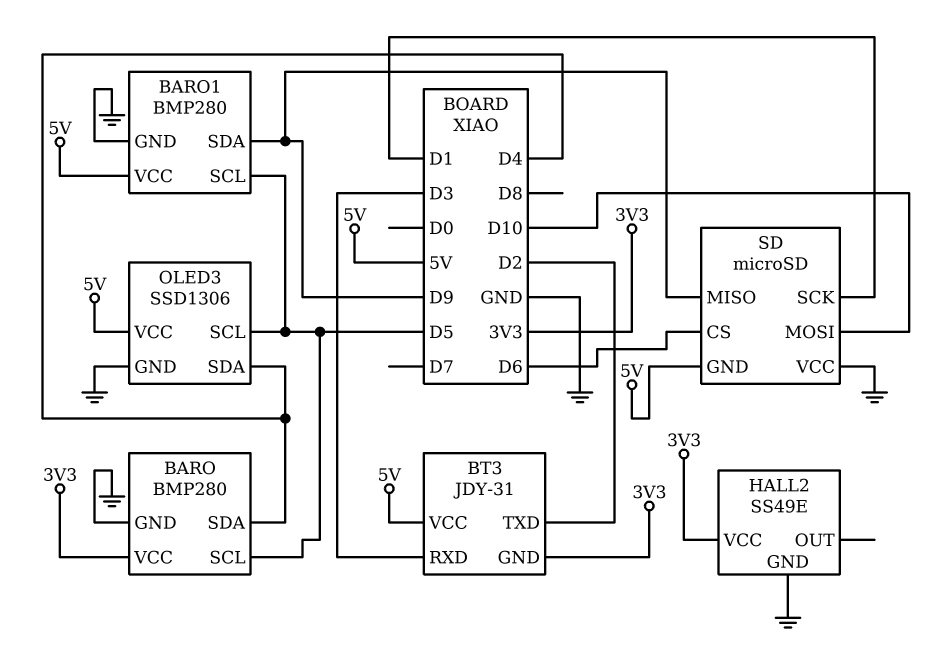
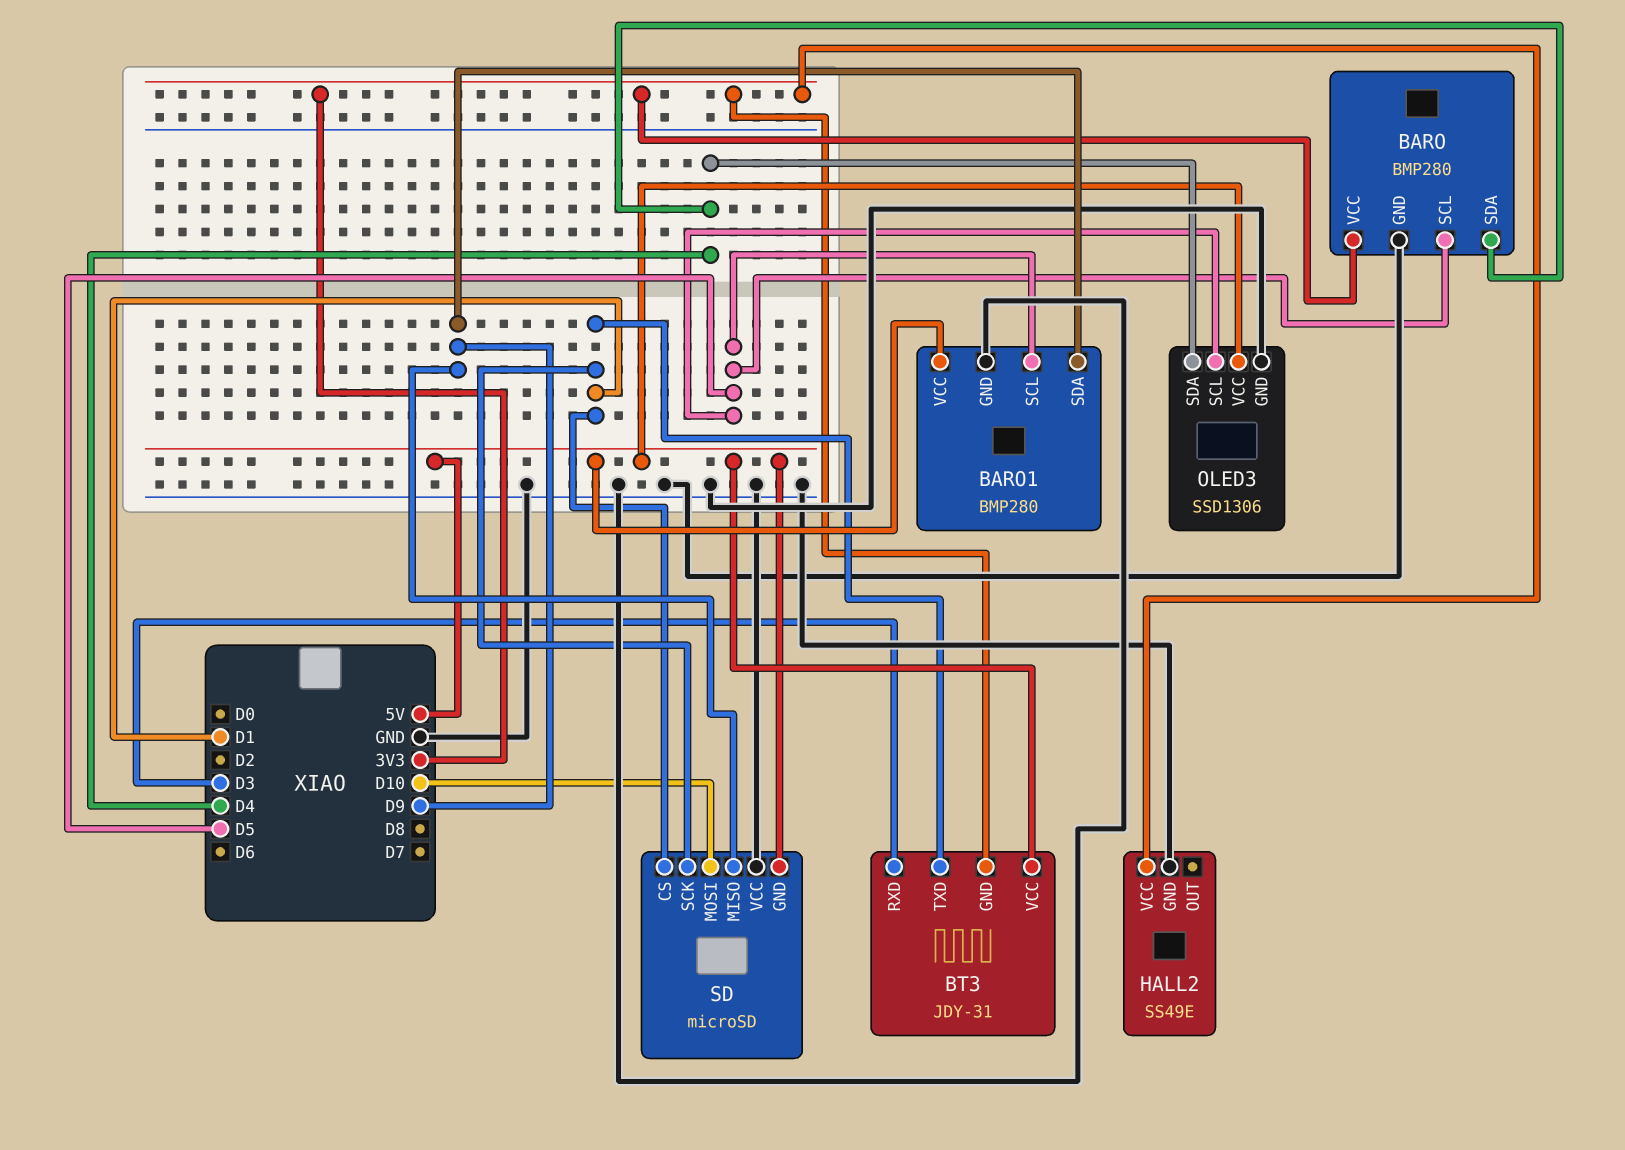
BT3 pin TXD: D2 -> D1
SD pin CS: D6 -> D1

